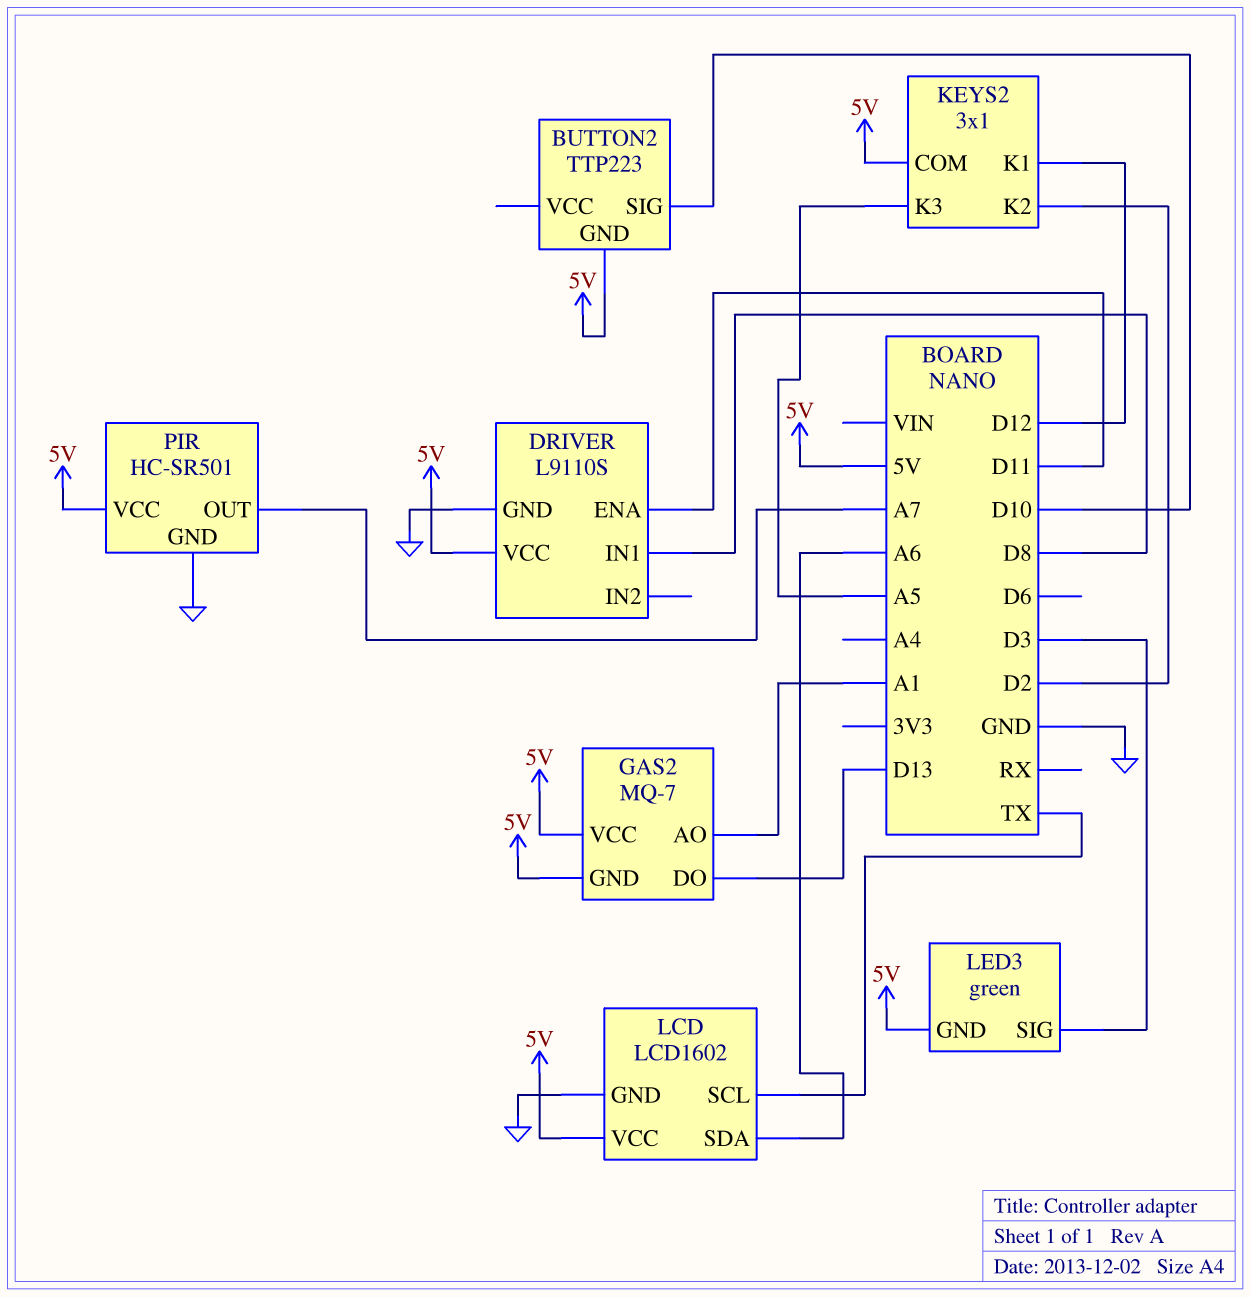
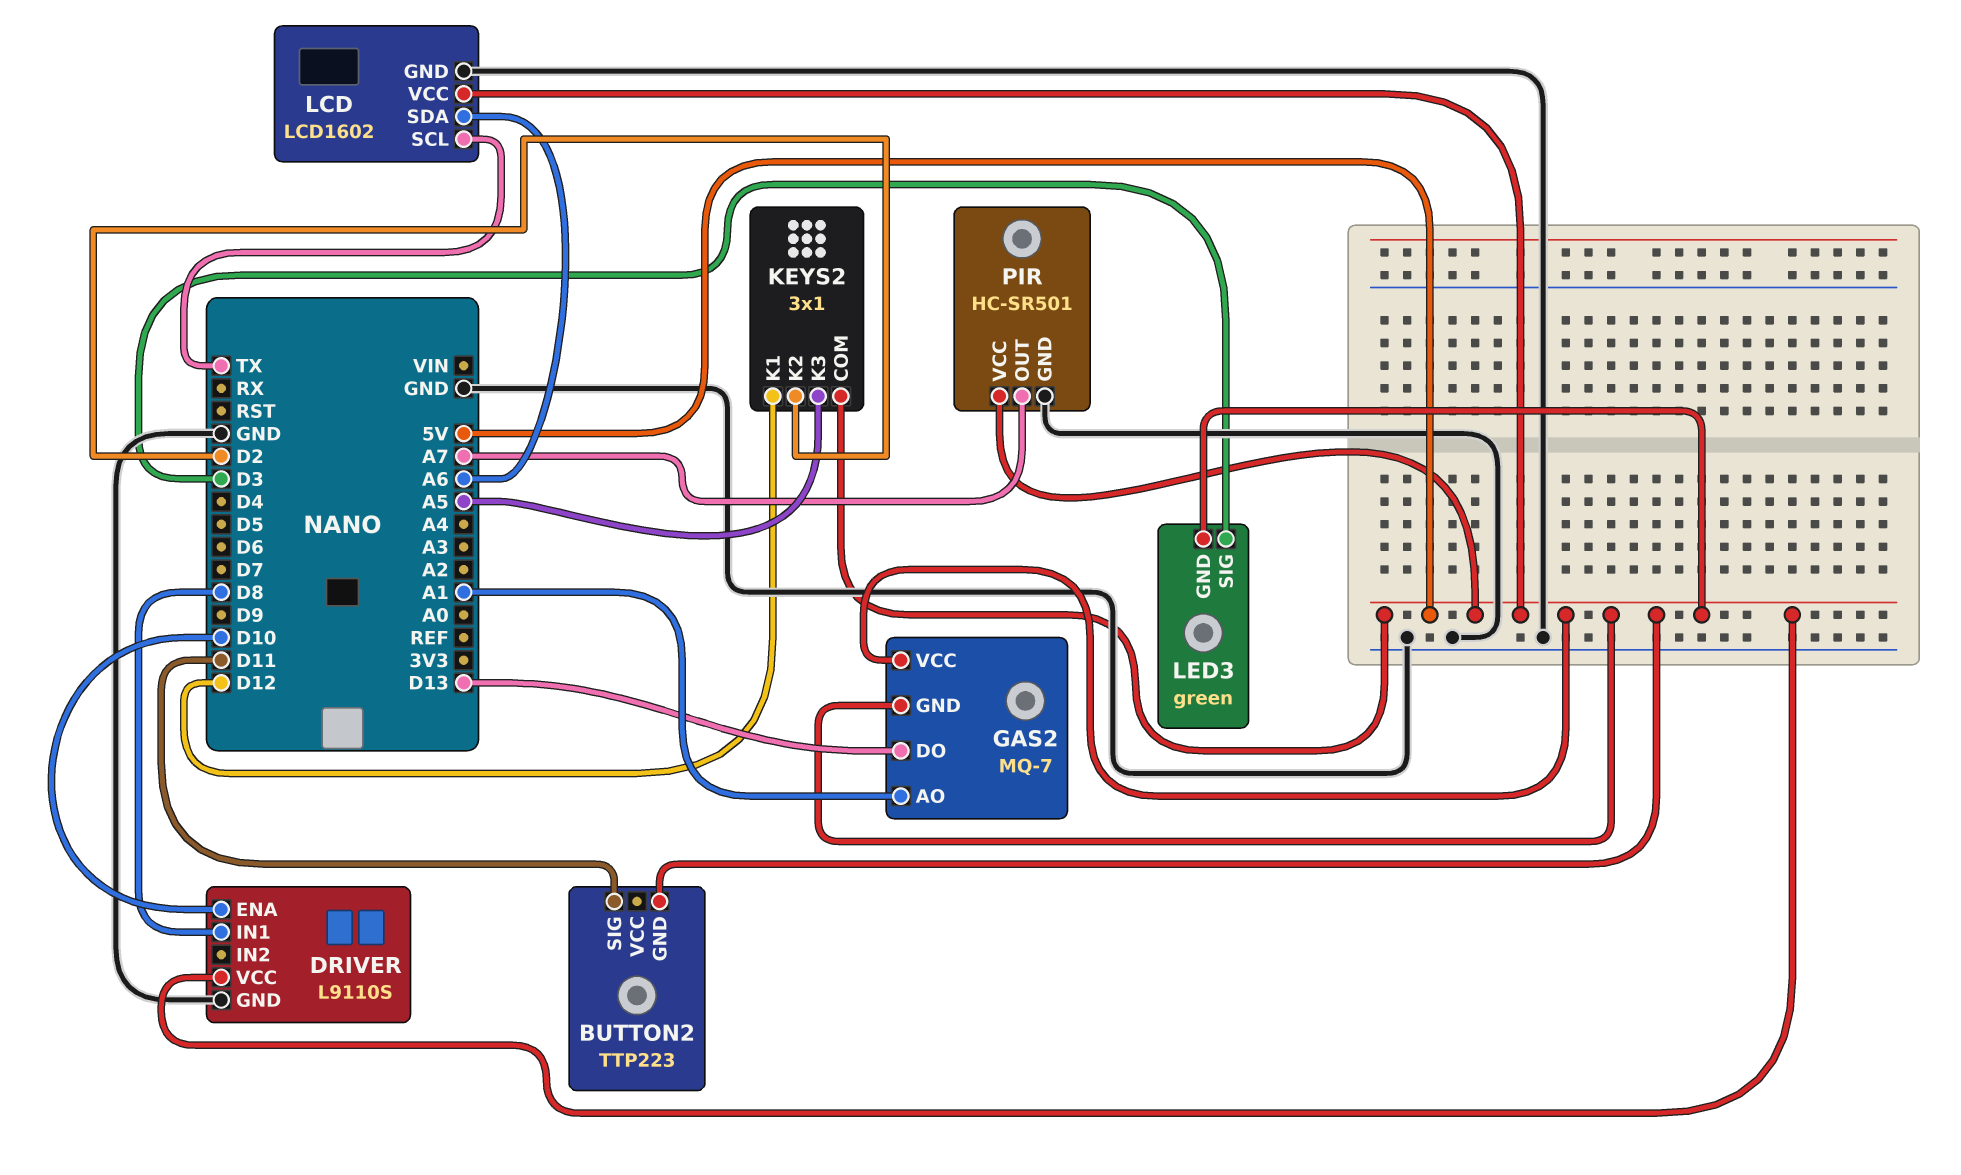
BUTTON2 pin SIG: D10 -> D11
DRIVER pin ENA: D11 -> D10

